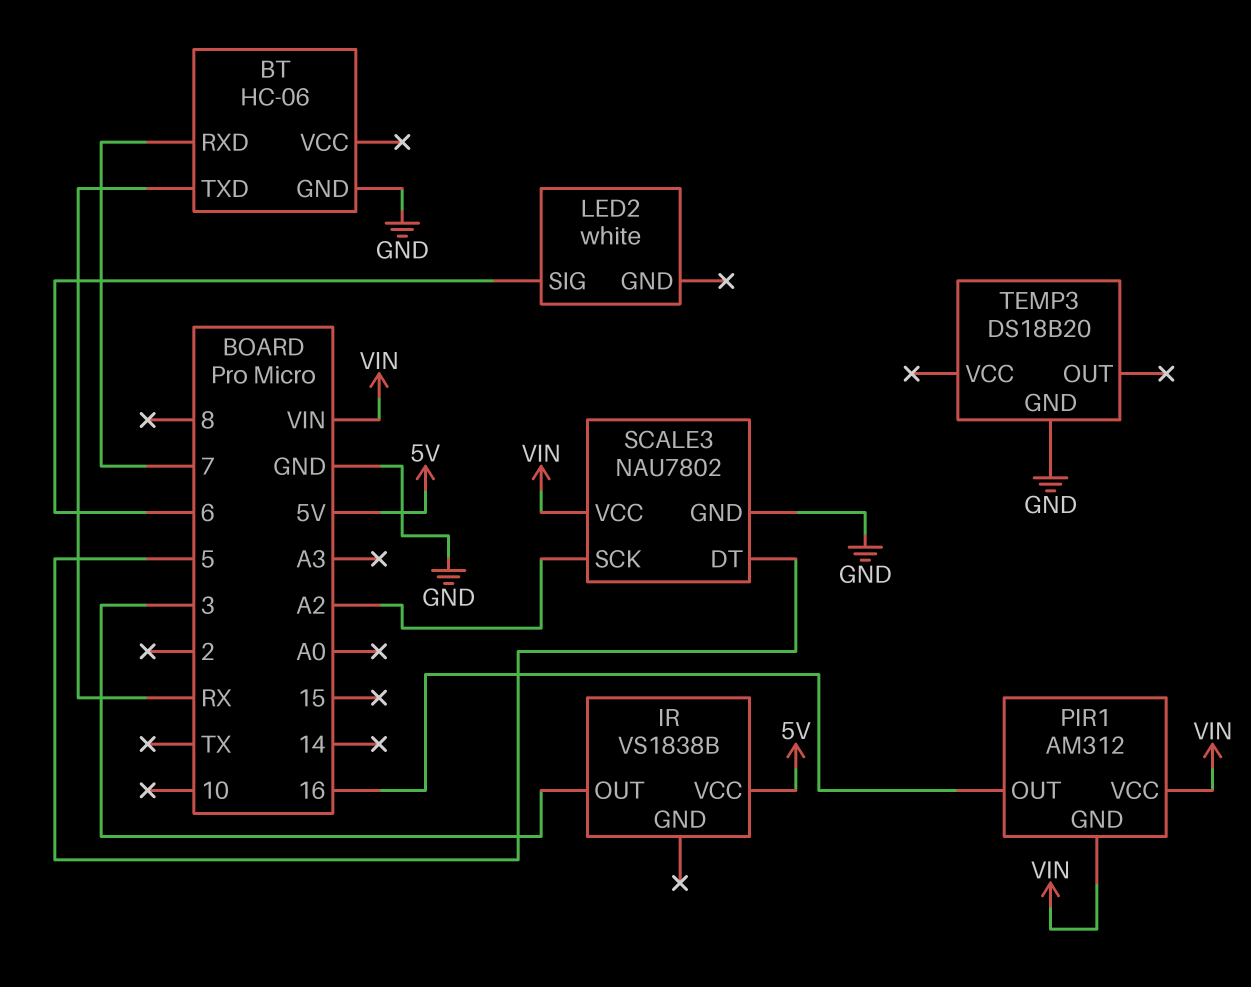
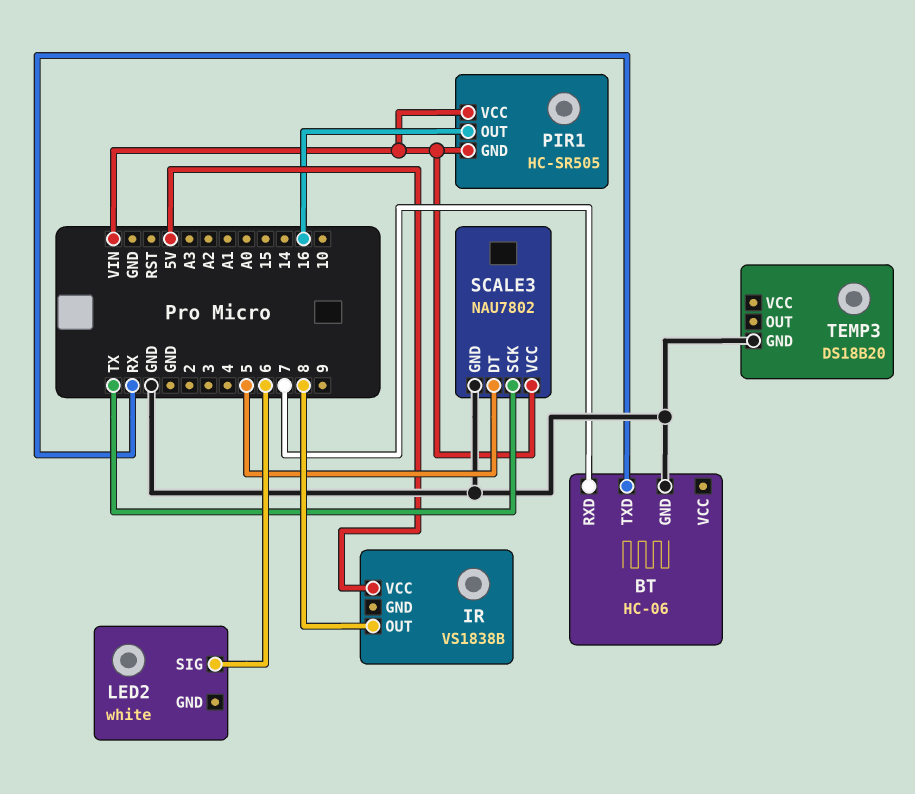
IR pin OUT: 3 -> 8
PIR1: AM312 -> HC-SR505
SCALE3 pin SCK: A2 -> TX

